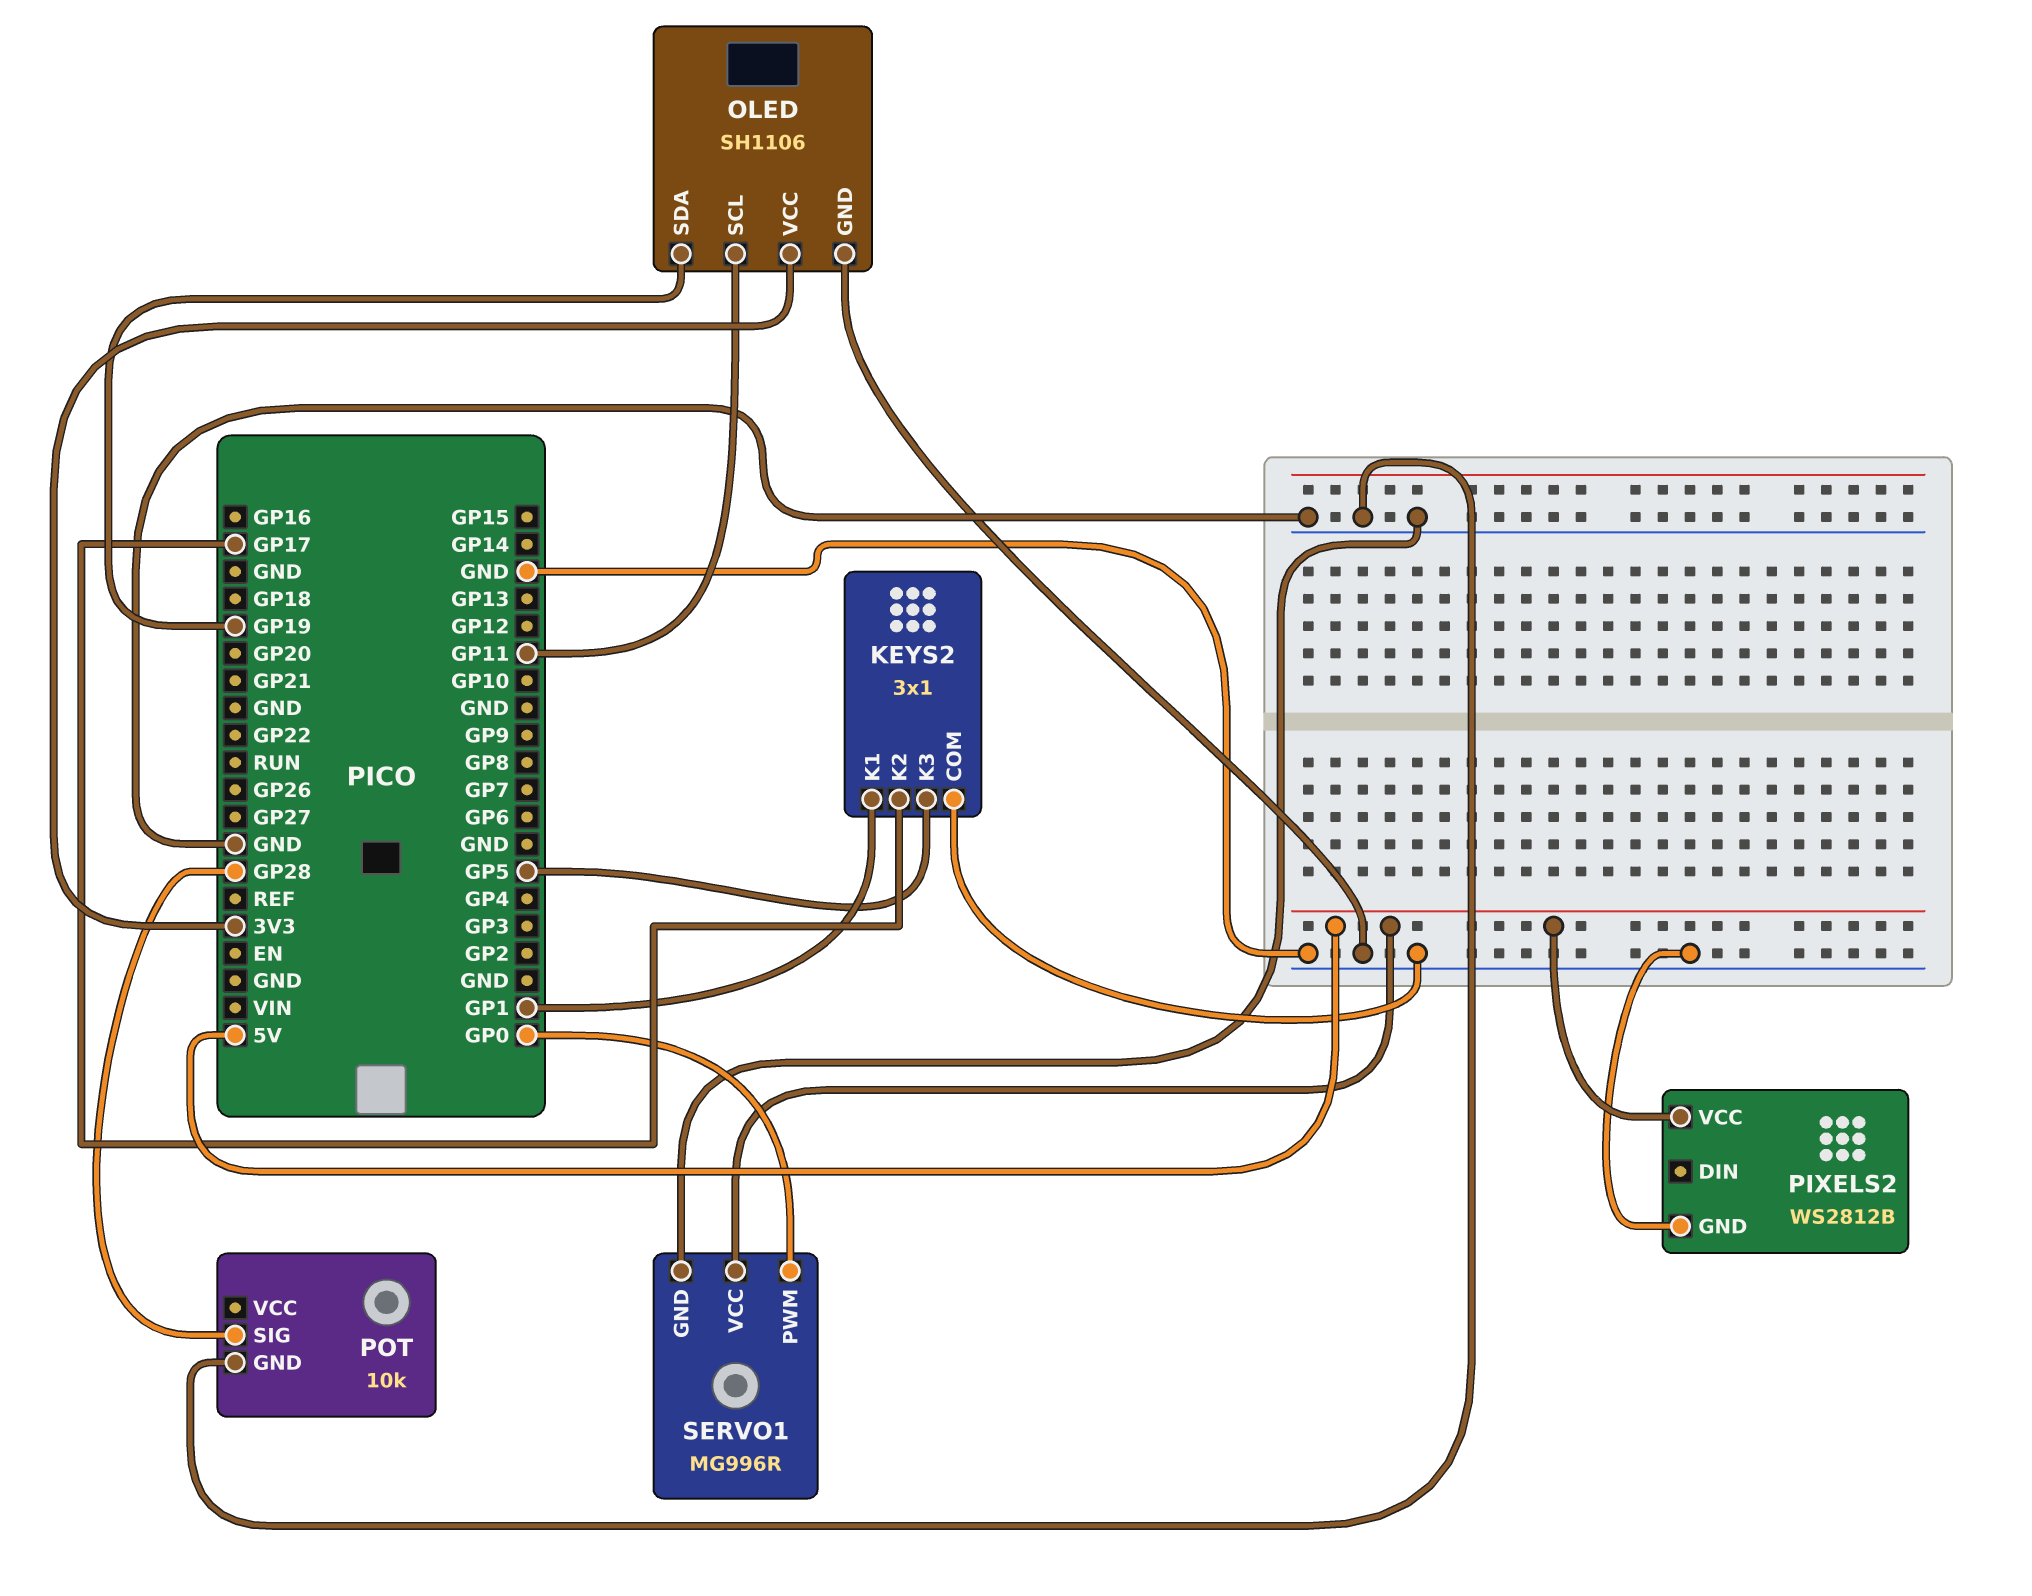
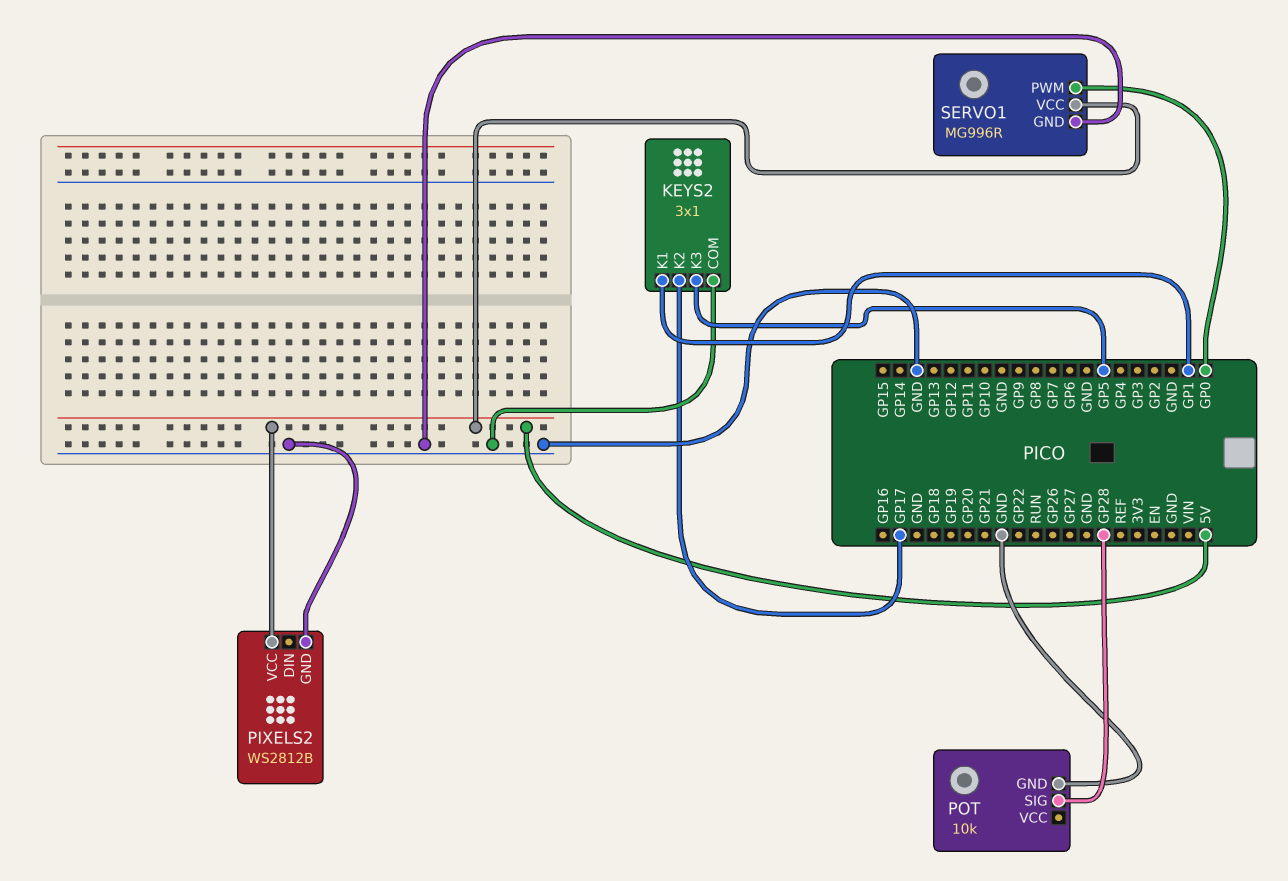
OLED: SH1106 -> none
OLED pin GND: GND -> none
OLED pin SCL: GP11 -> none
OLED pin SDA: GP19 -> none
OLED pin VCC: 3V3 -> none

